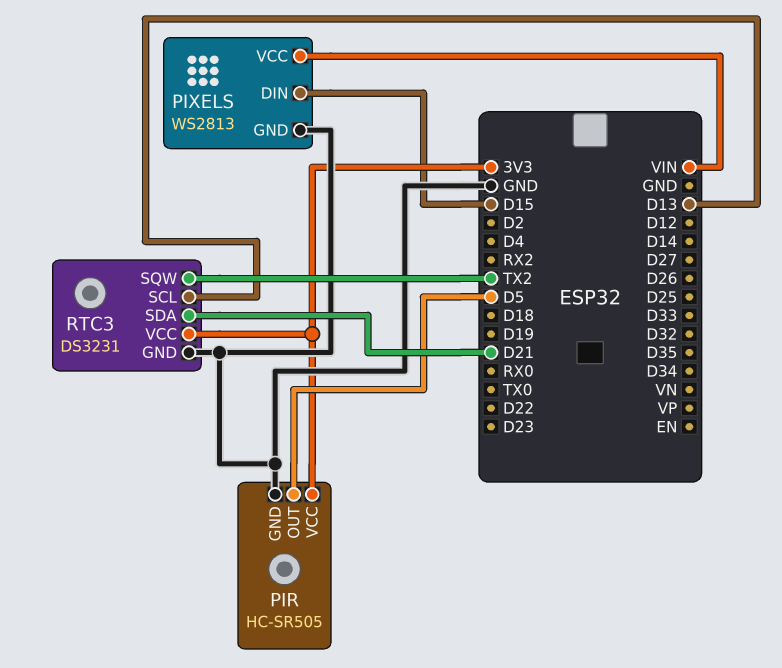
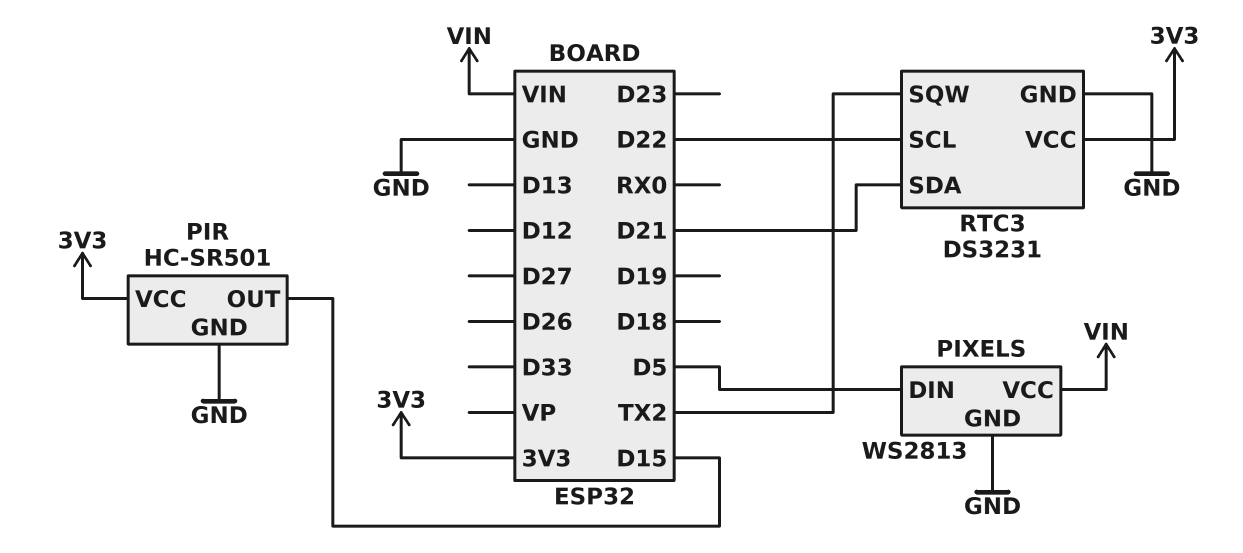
PIR: HC-SR505 -> HC-SR501
PIR pin OUT: D5 -> D15
PIXELS pin DIN: D15 -> D5
RTC3 pin SCL: D13 -> D22

